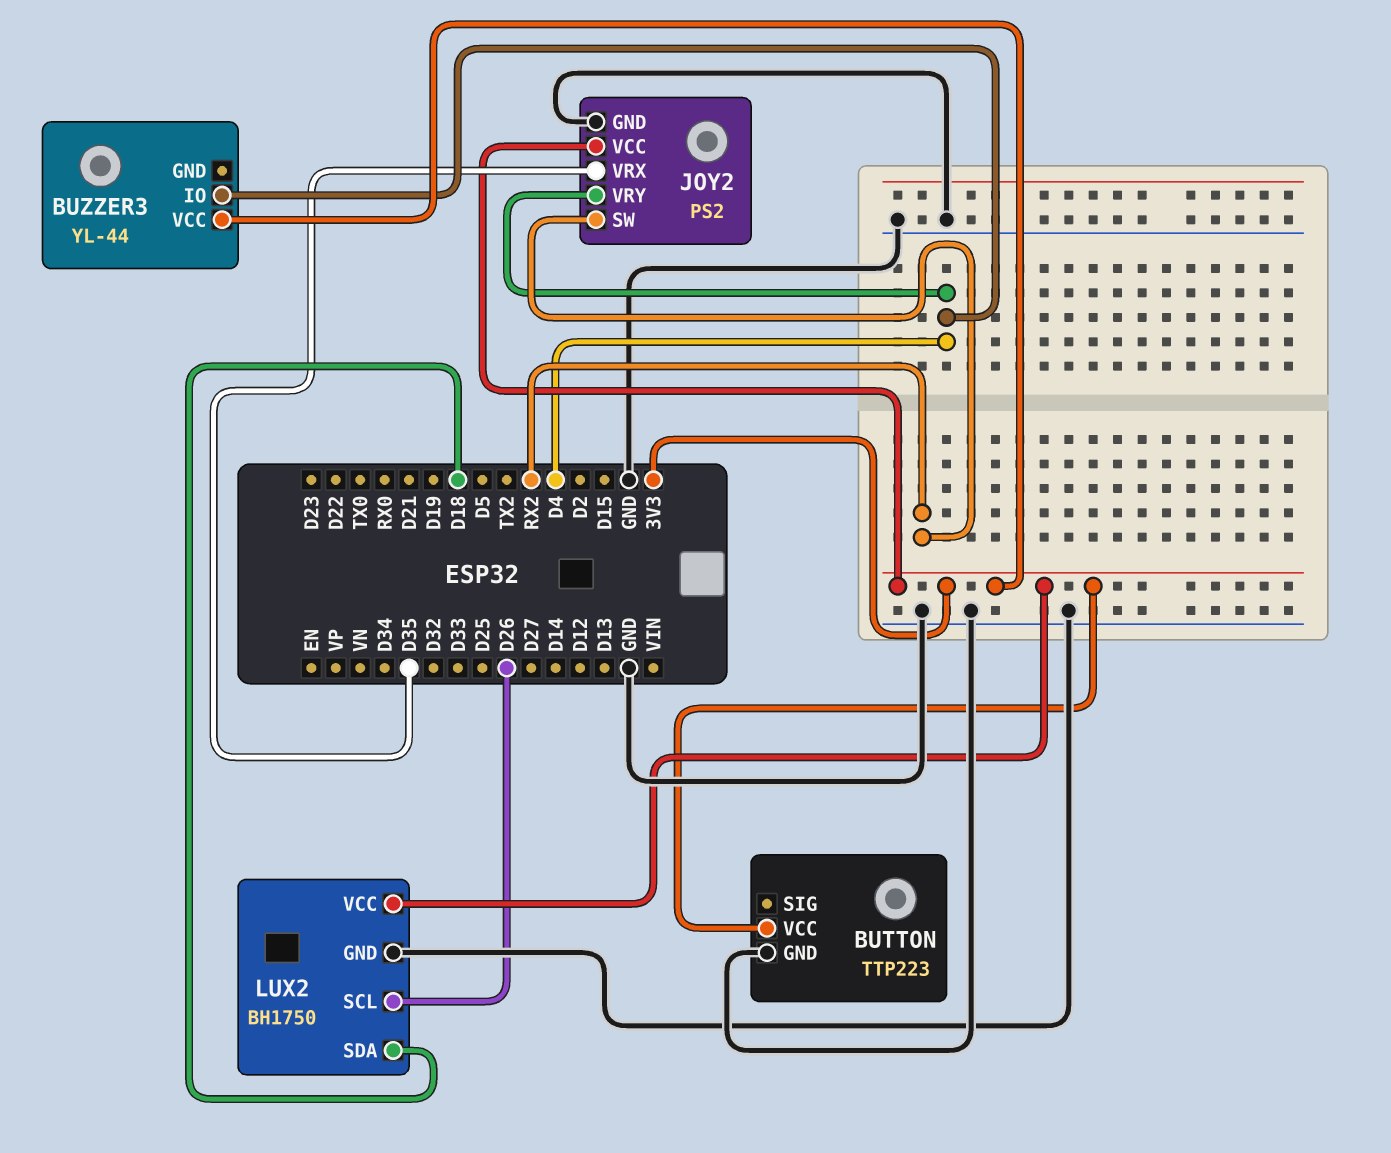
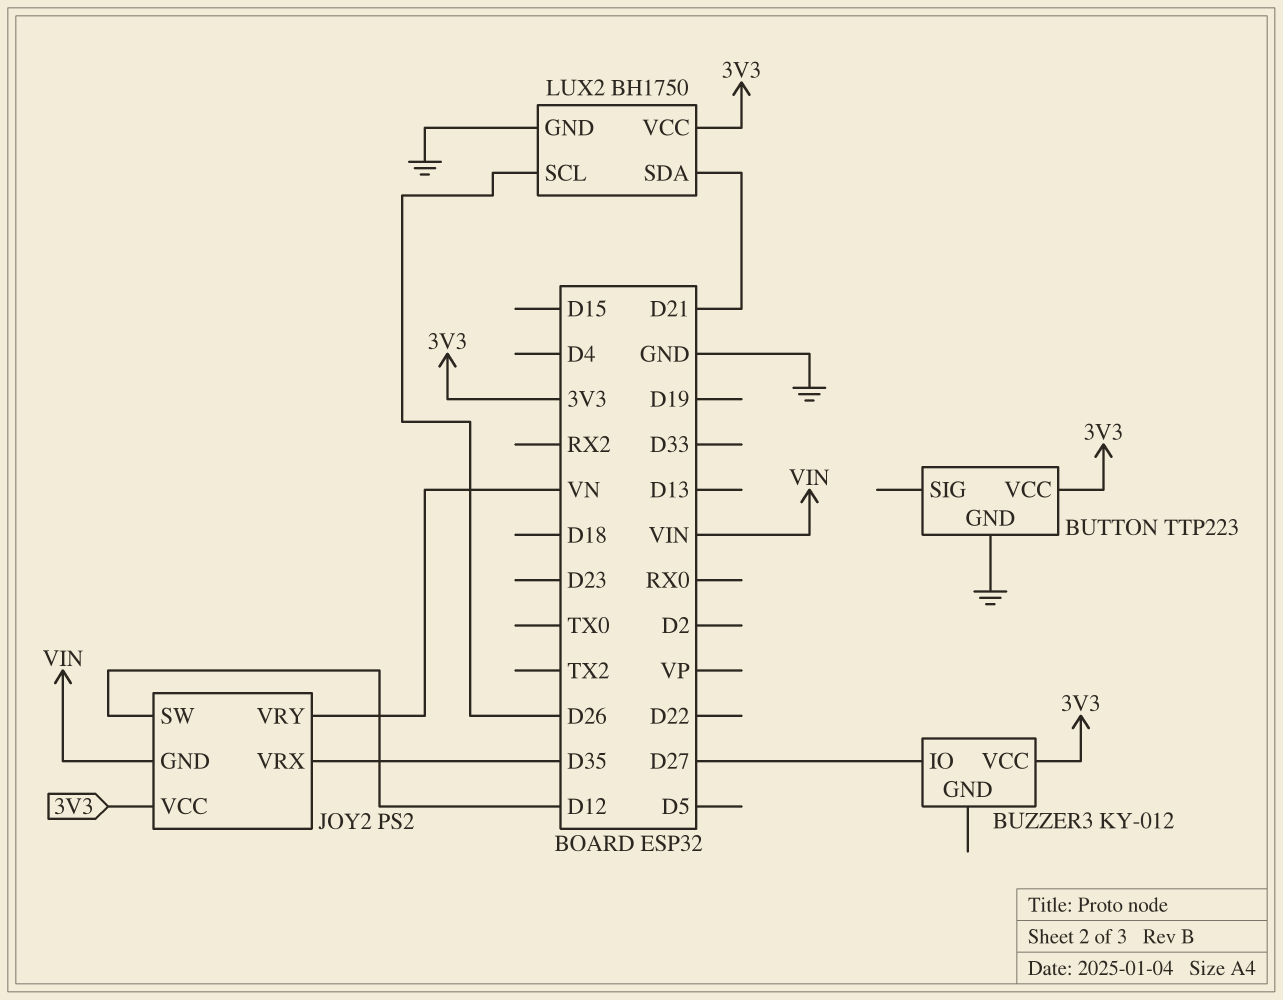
BUZZER3: YL-44 -> KY-012
BUZZER3 pin IO: D4 -> D27
JOY2 pin GND: GND -> VIN
JOY2 pin SW: RX2 -> D12
JOY2 pin VRY: D4 -> VN
LUX2 pin SDA: D18 -> D21

